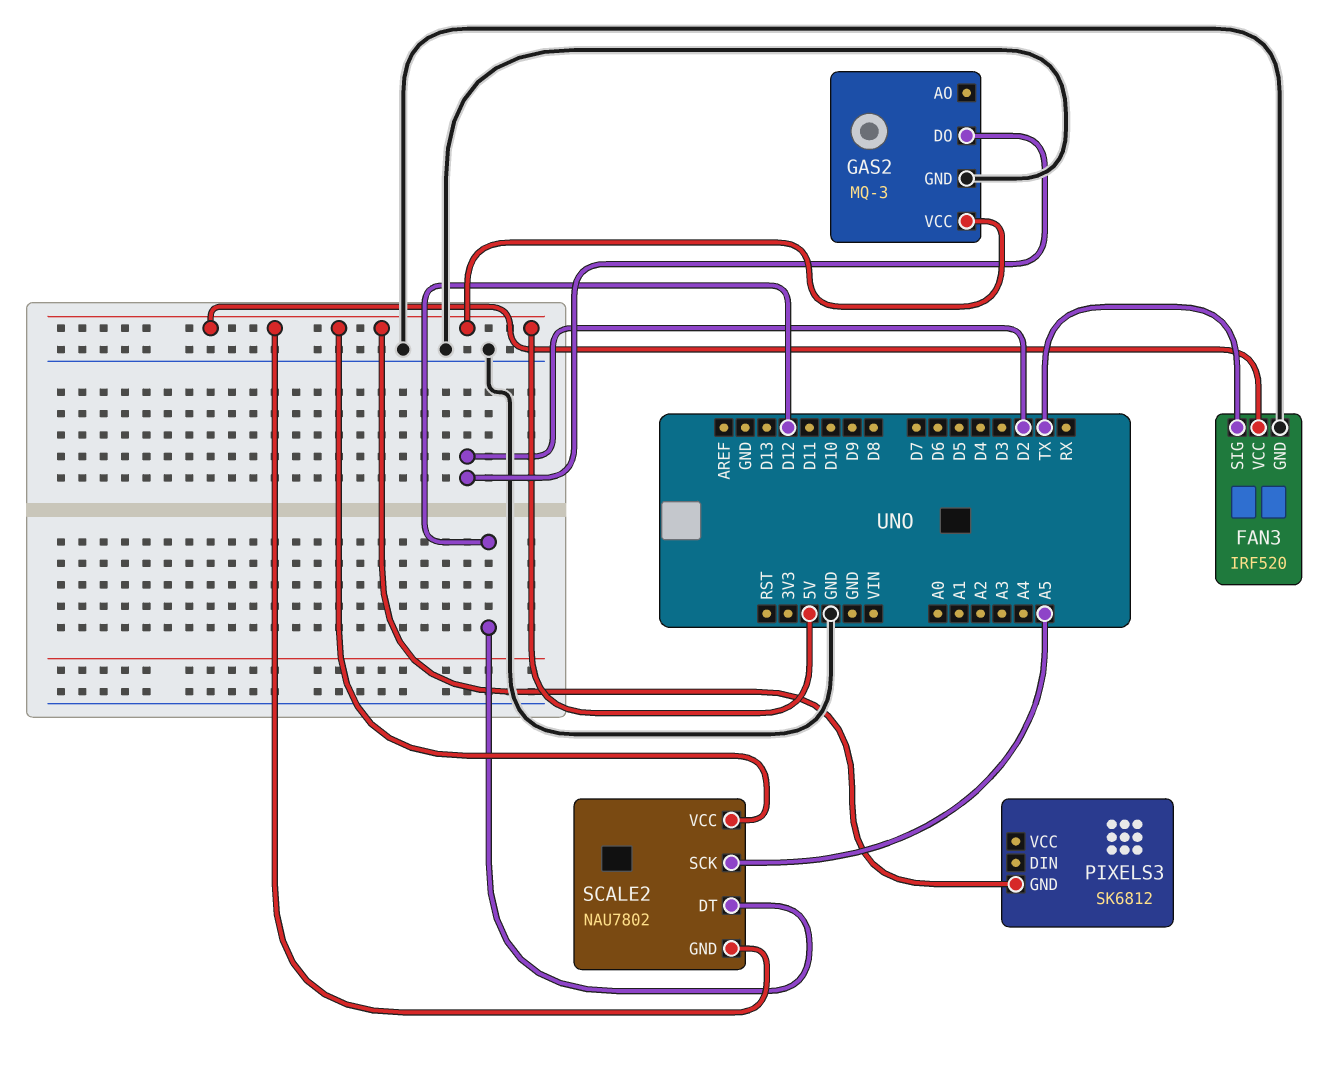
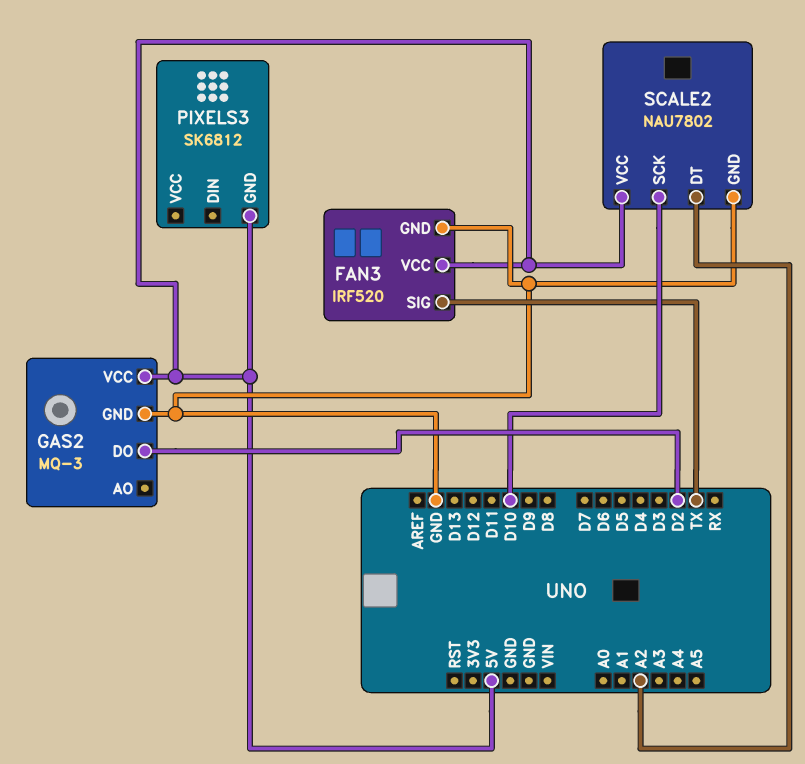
SCALE2 pin DT: D12 -> A2
SCALE2 pin GND: 5V -> GND
SCALE2 pin SCK: A5 -> D10

